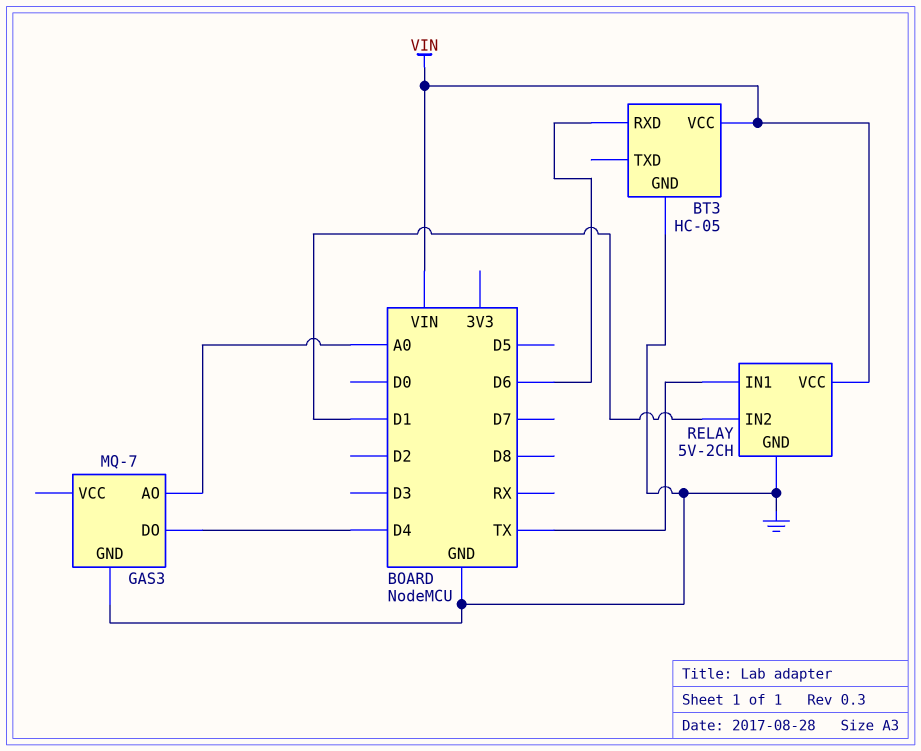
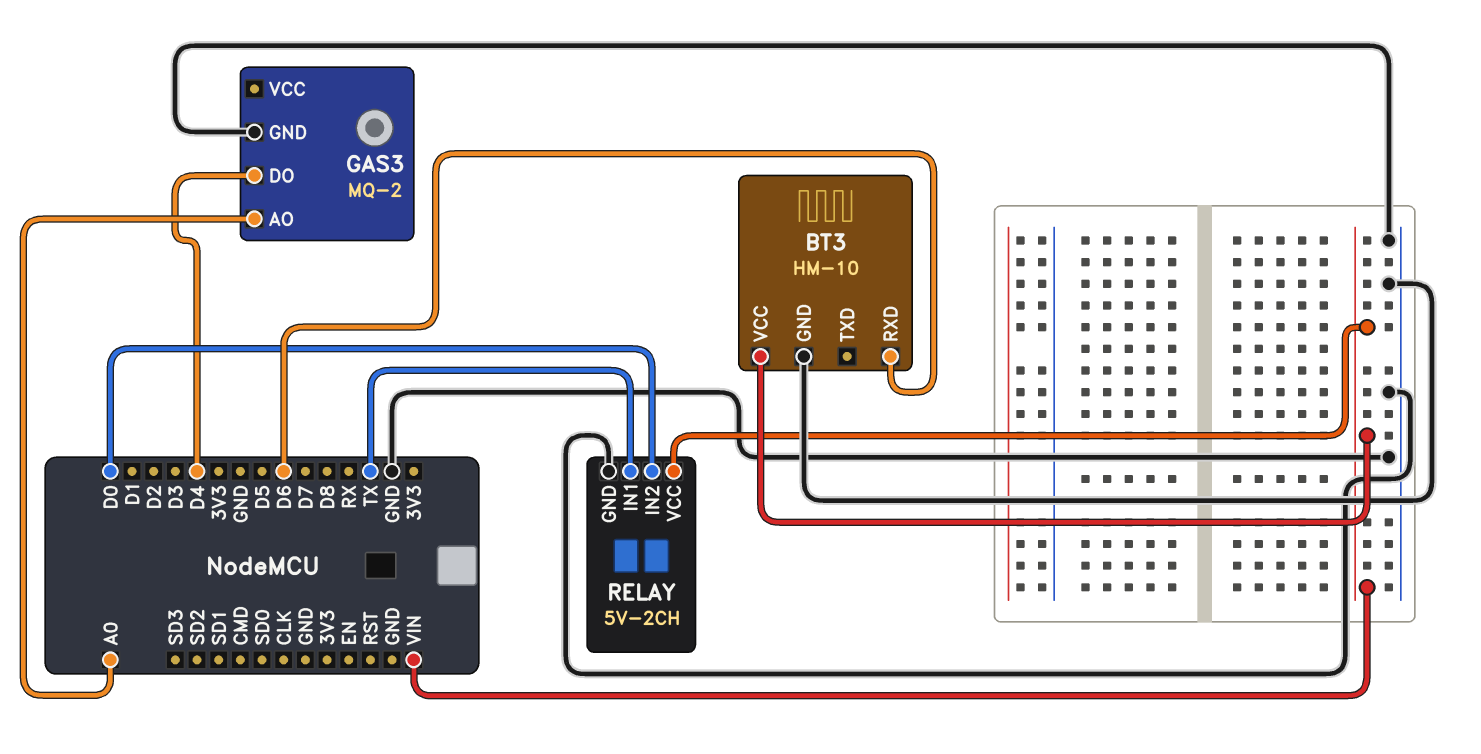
BT3: HC-05 -> HM-10
GAS3: MQ-7 -> MQ-2
RELAY pin IN2: D1 -> D0

